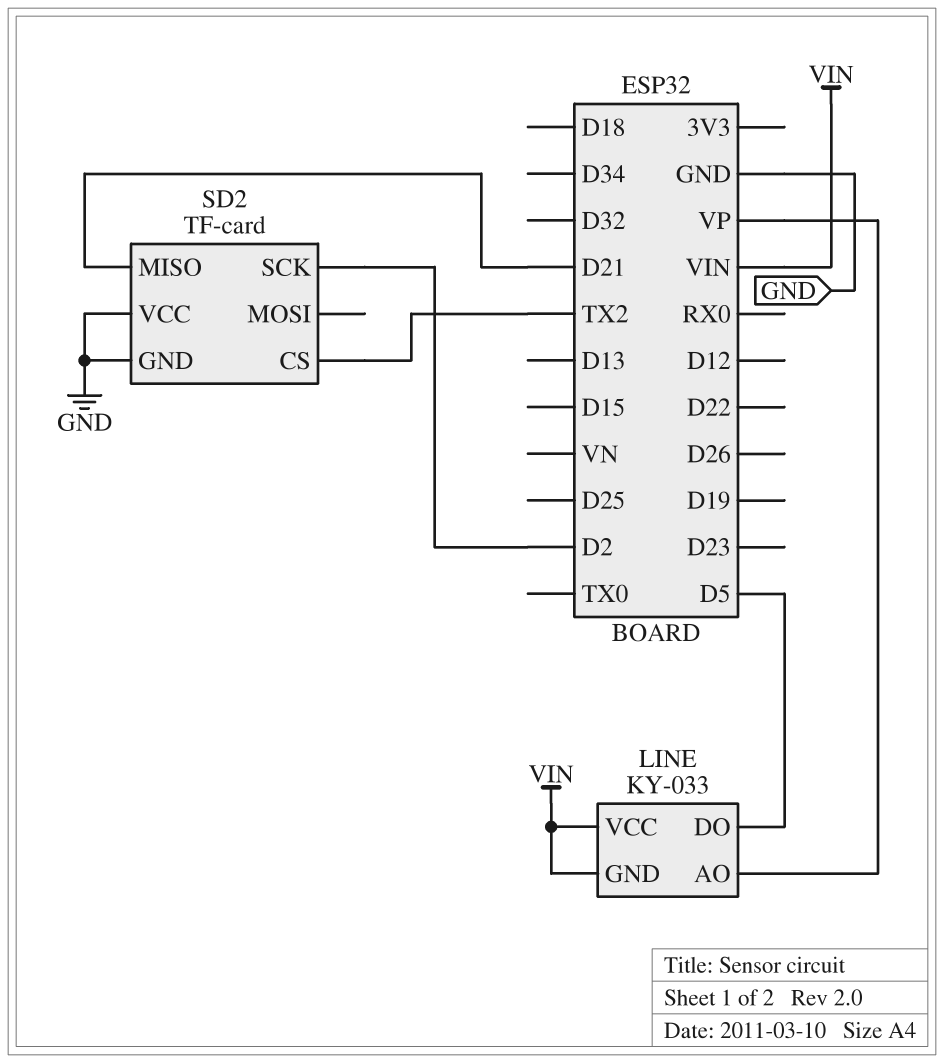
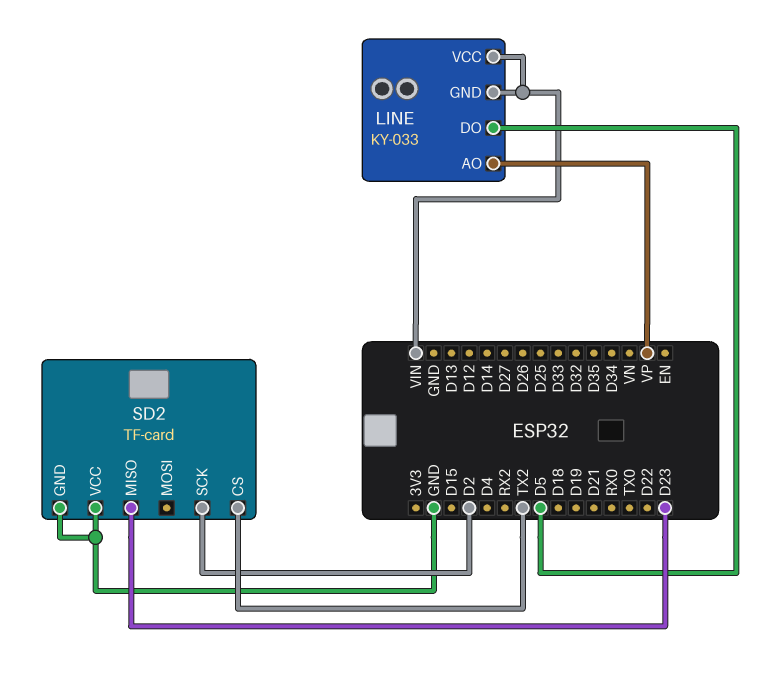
SD2 pin MISO: D21 -> D23

